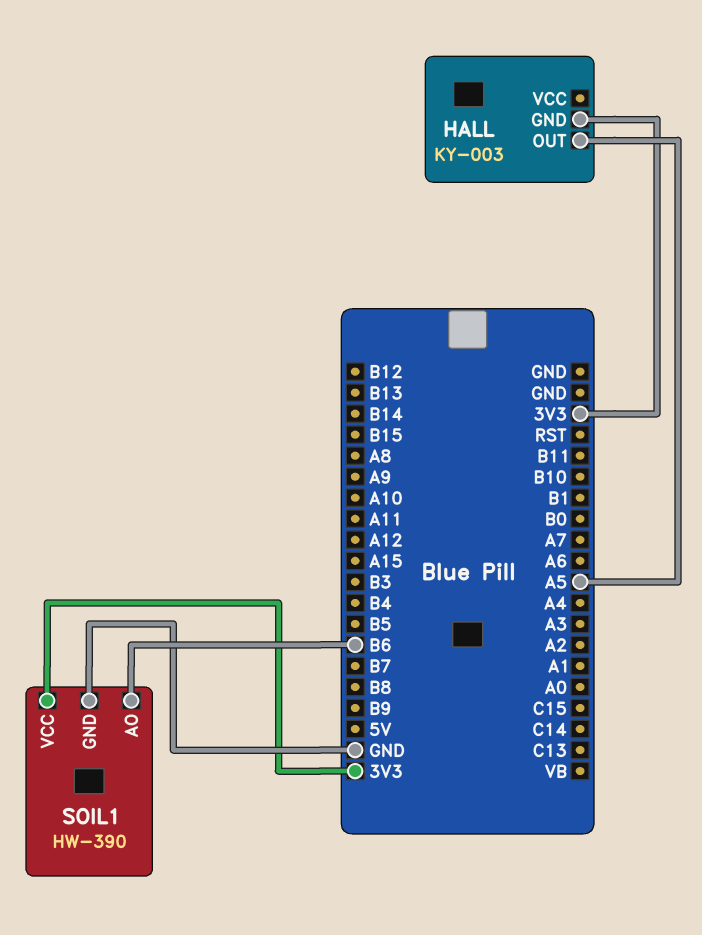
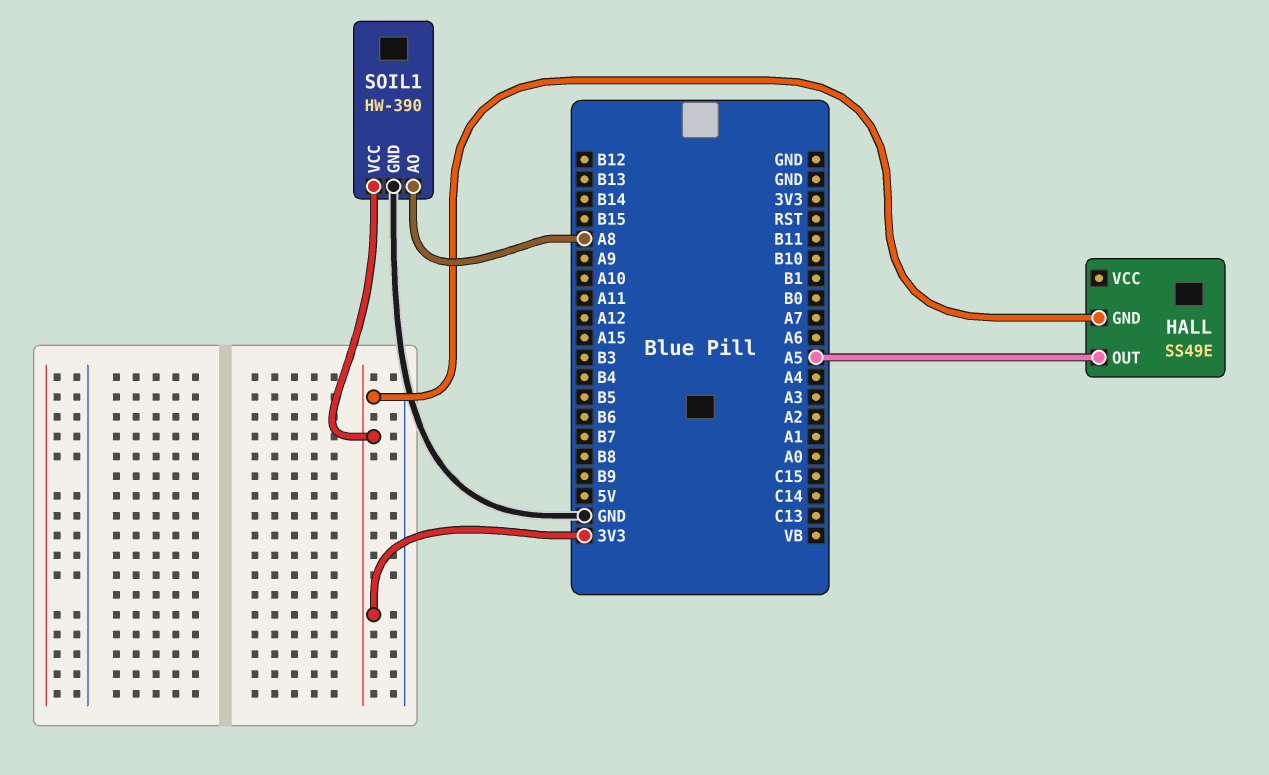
HALL: KY-003 -> SS49E
SOIL1 pin AO: B6 -> A8

